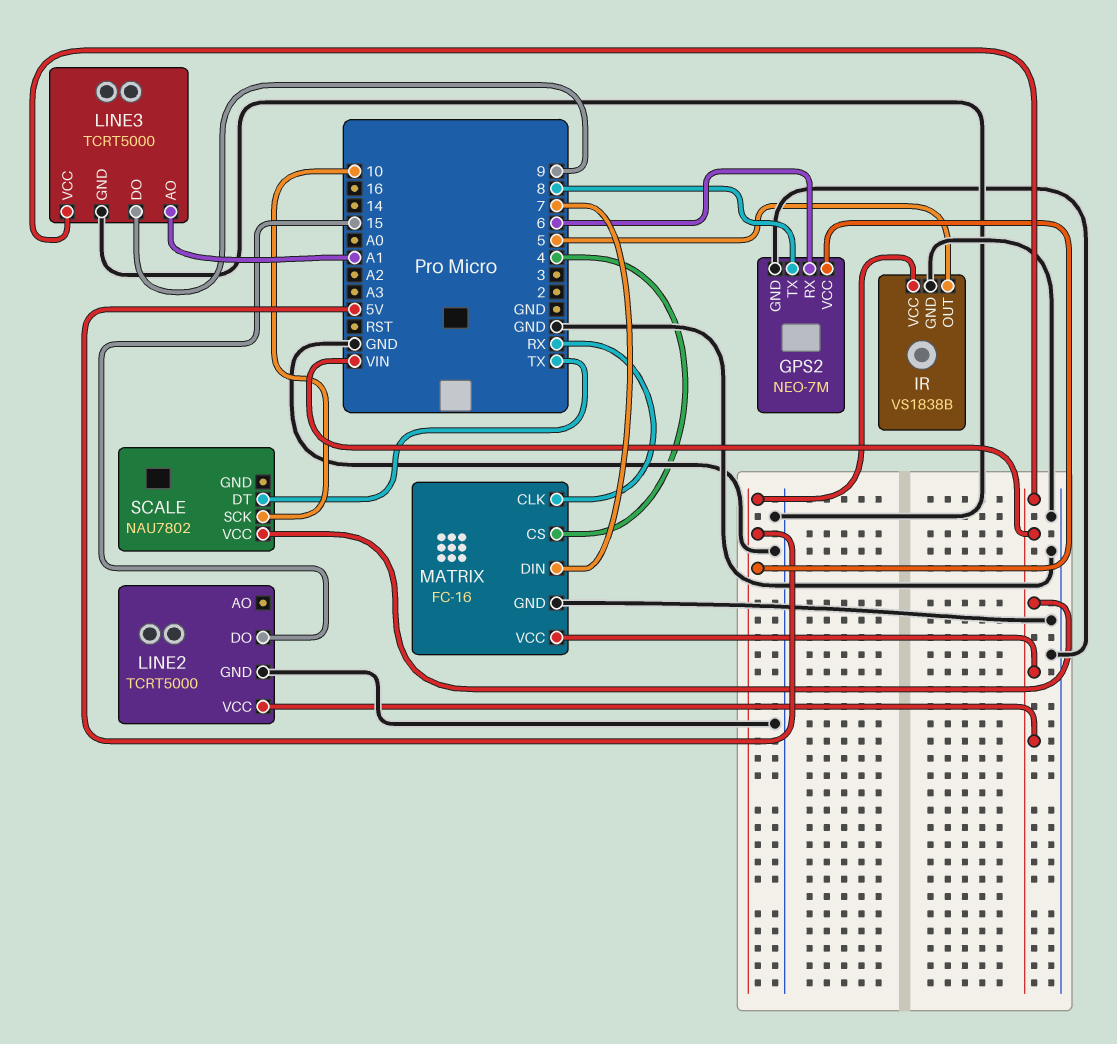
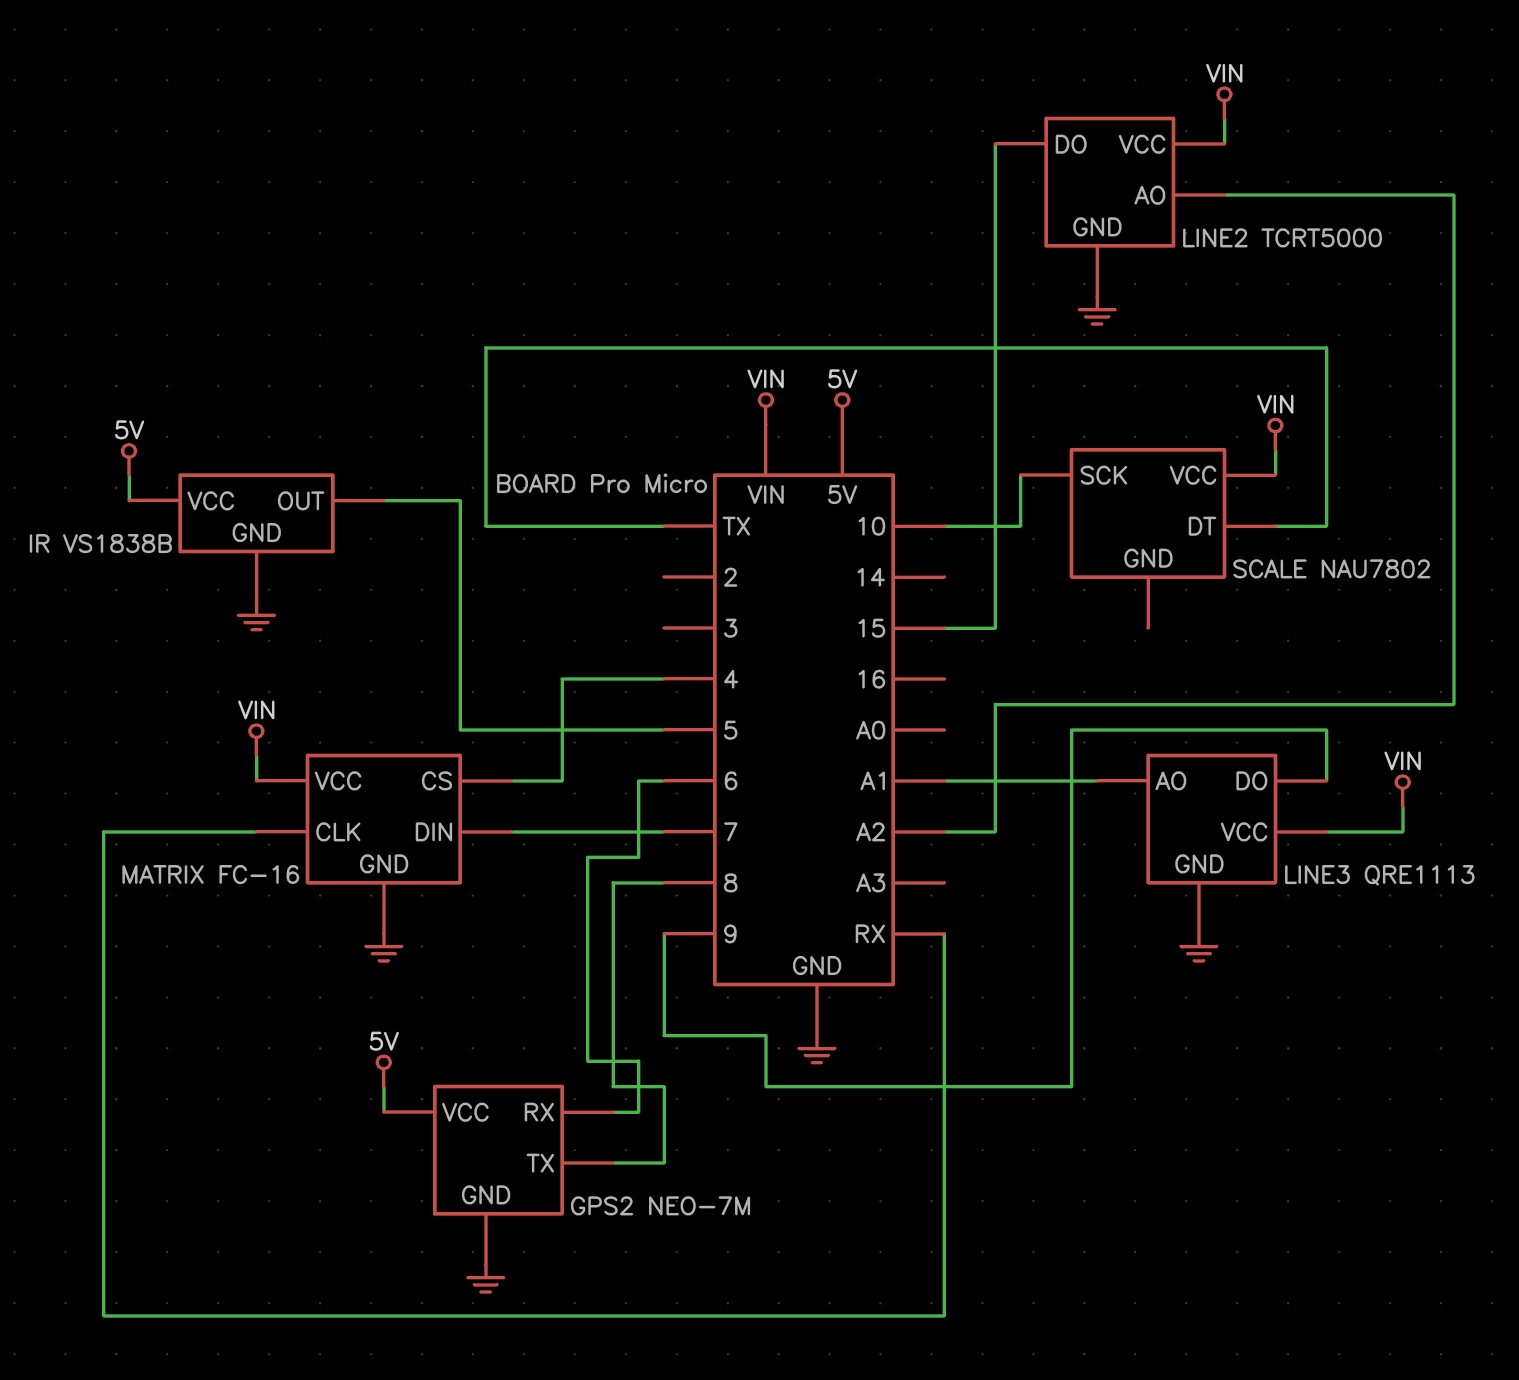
LINE2 pin AO: none -> A2
LINE3: TCRT5000 -> QRE1113

